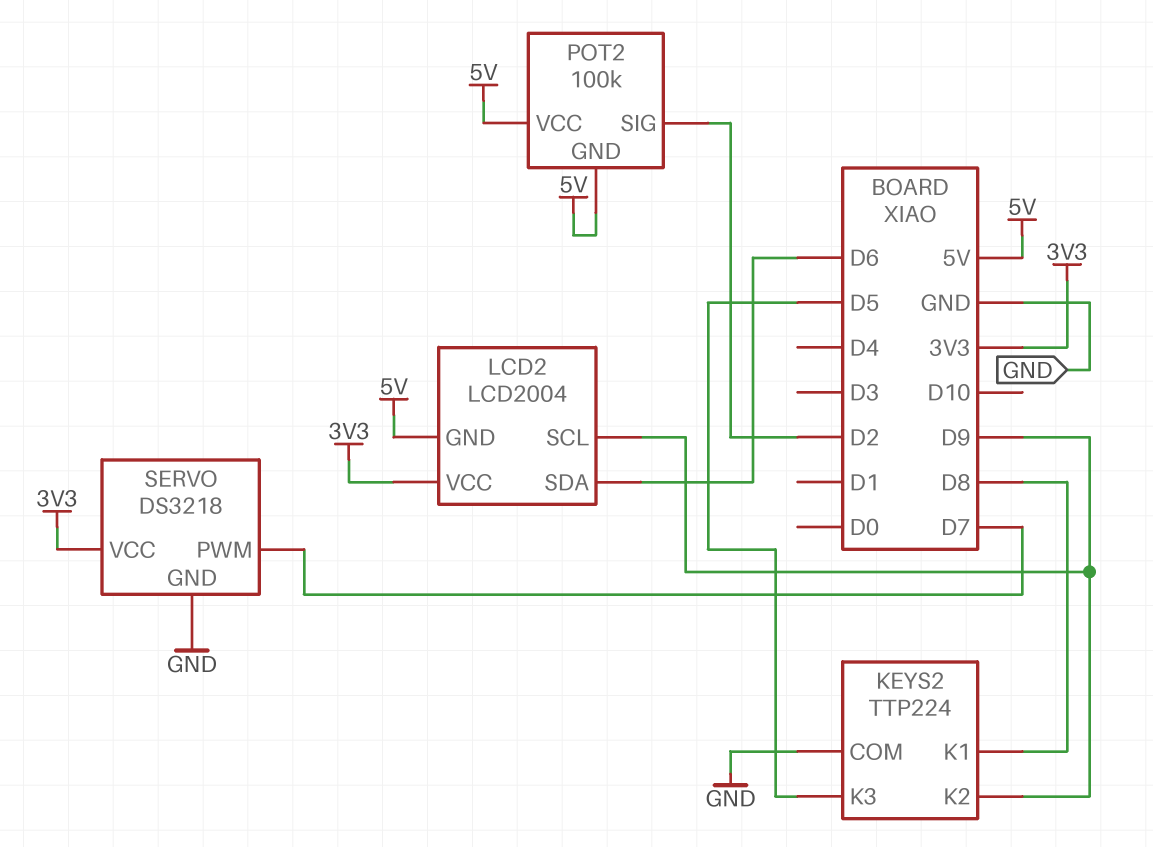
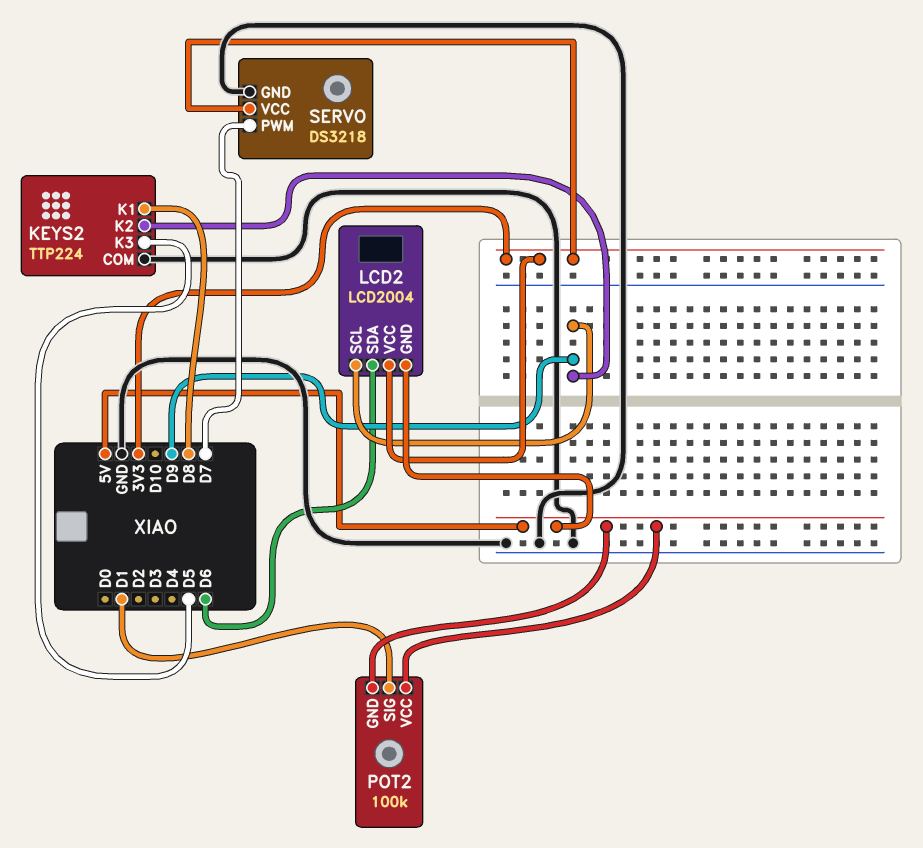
POT2 pin SIG: D2 -> D1

